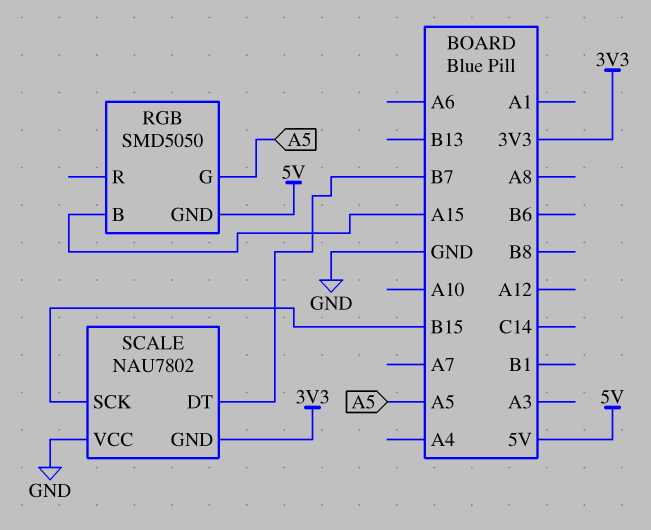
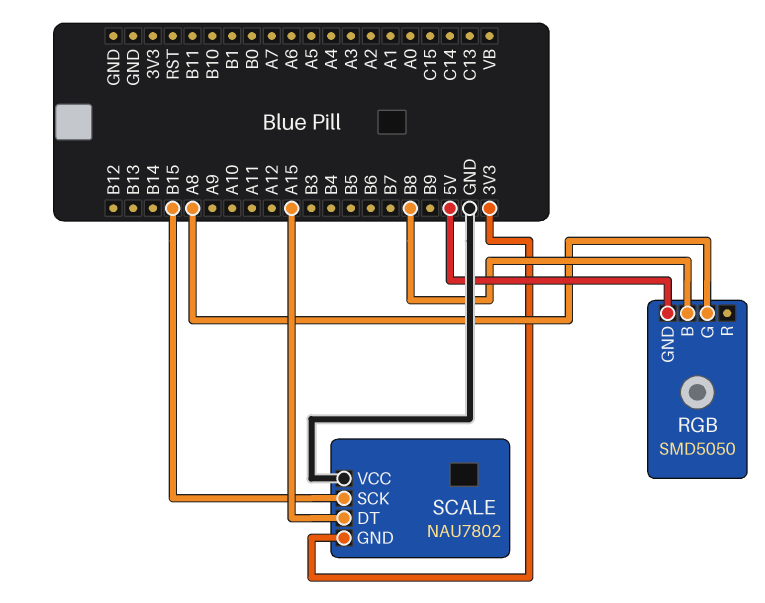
RGB pin B: A15 -> B8
RGB pin G: A5 -> A8
SCALE pin DT: B7 -> A15

